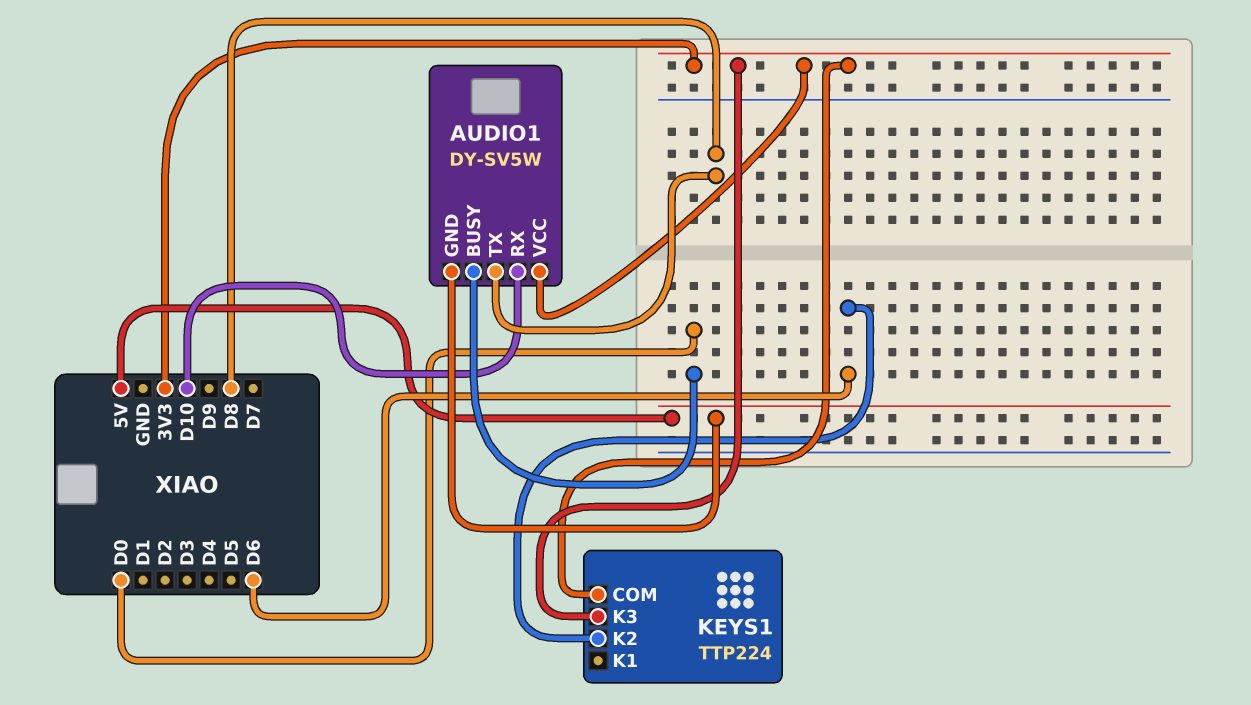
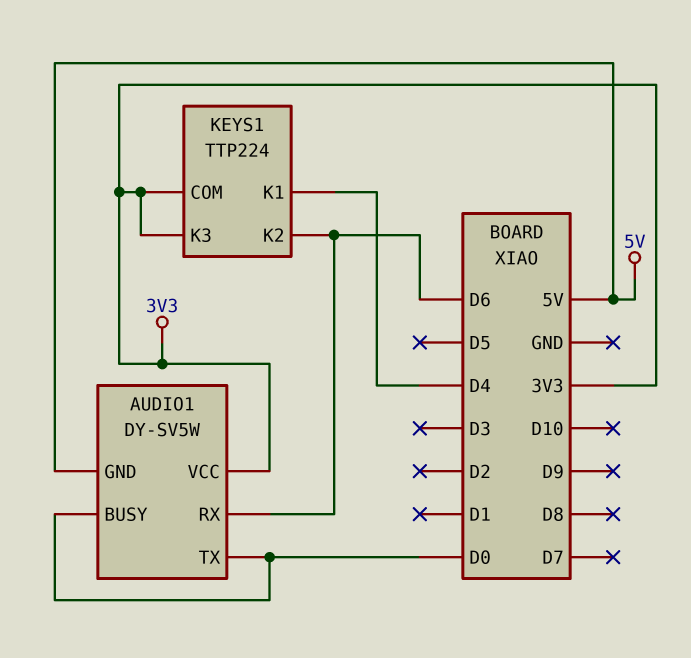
AUDIO1 pin RX: D10 -> D6
AUDIO1 pin TX: D8 -> D0
KEYS1 pin K1: none -> D4

